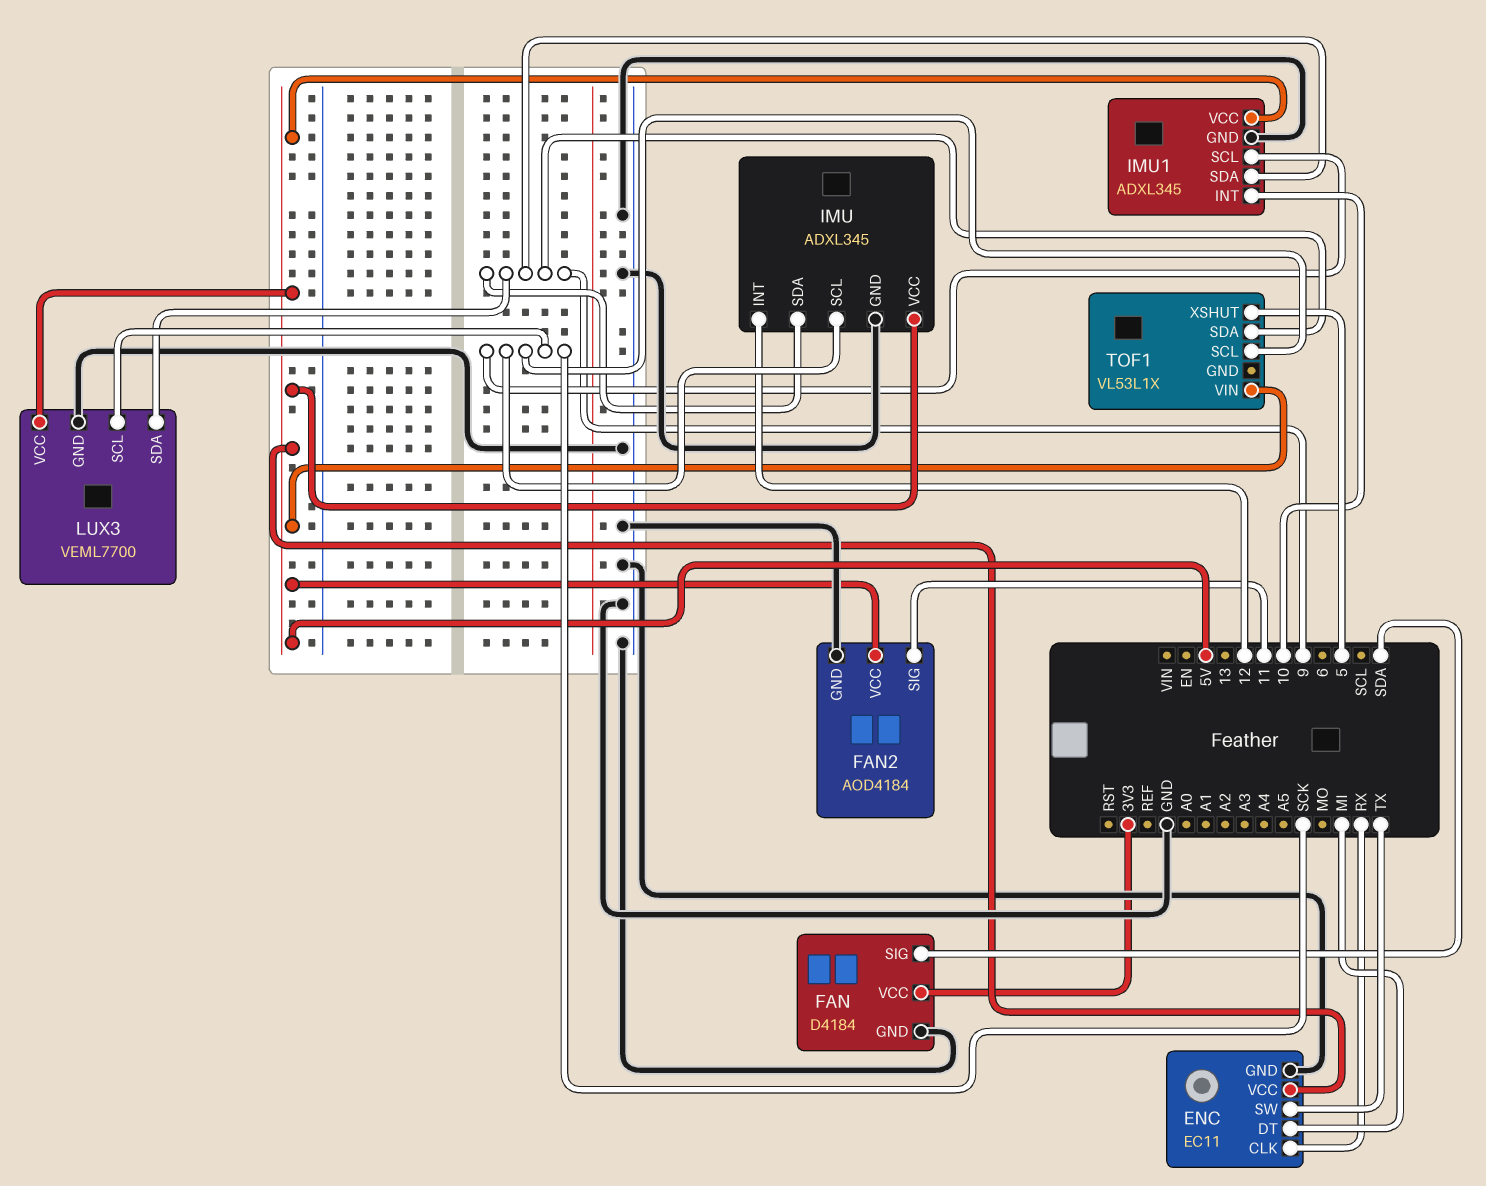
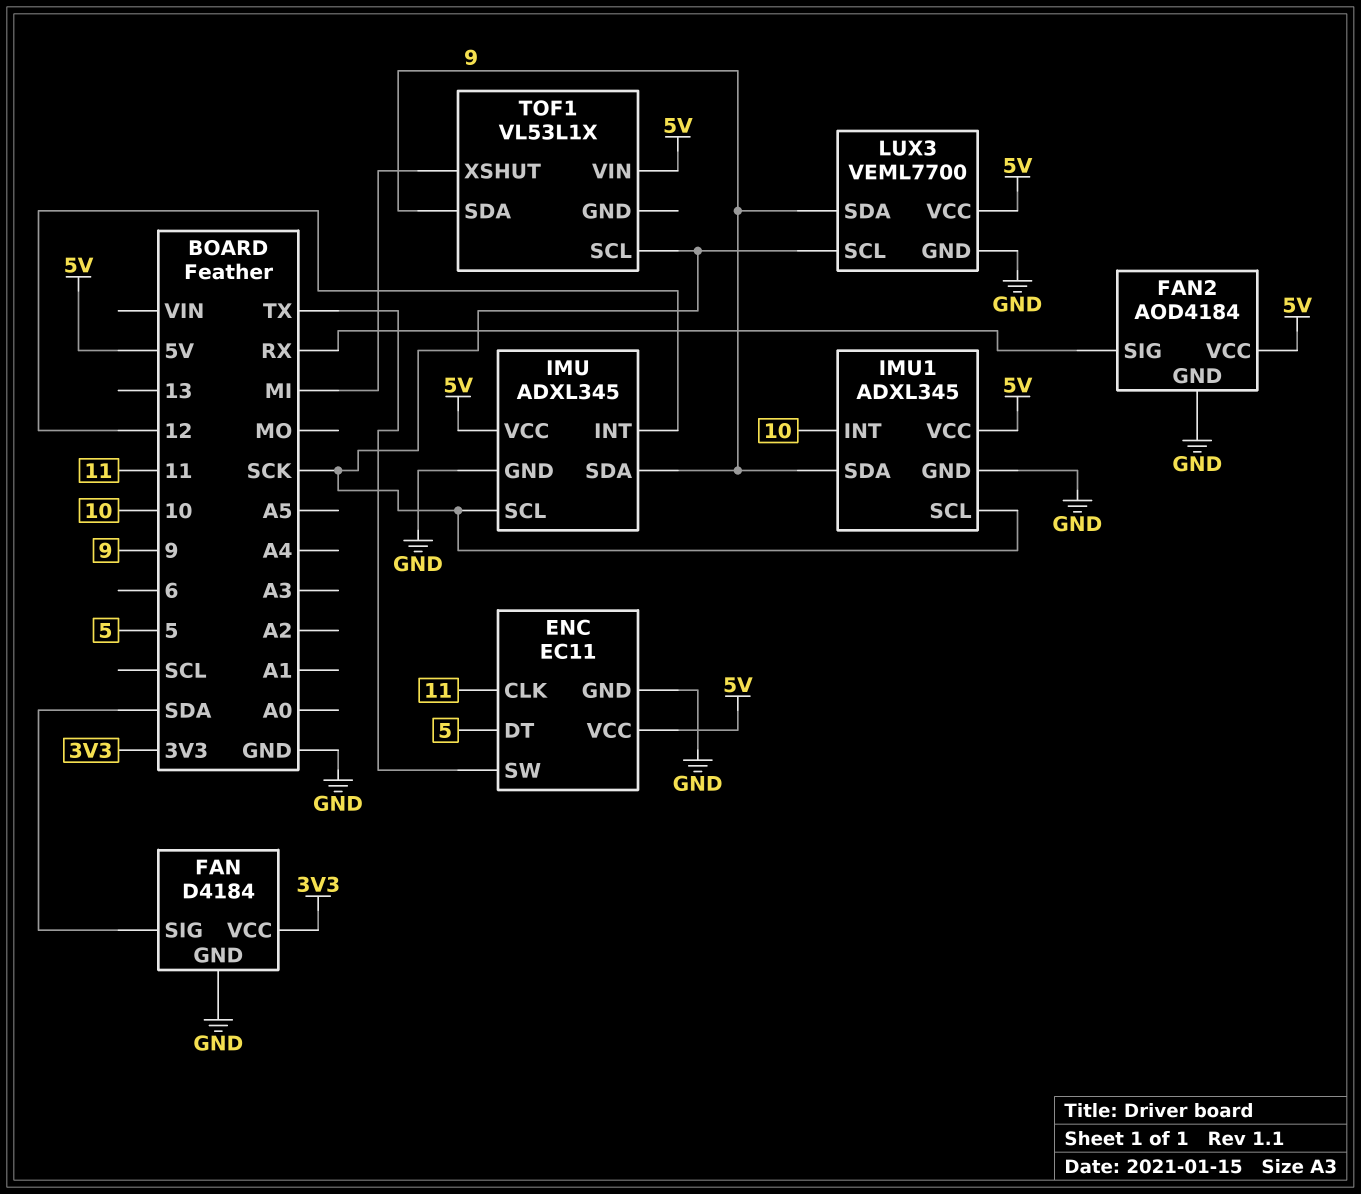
ENC pin CLK: RX -> 11
ENC pin DT: MI -> 5
FAN2 pin SIG: 11 -> RX
TOF1 pin XSHUT: 5 -> MI

